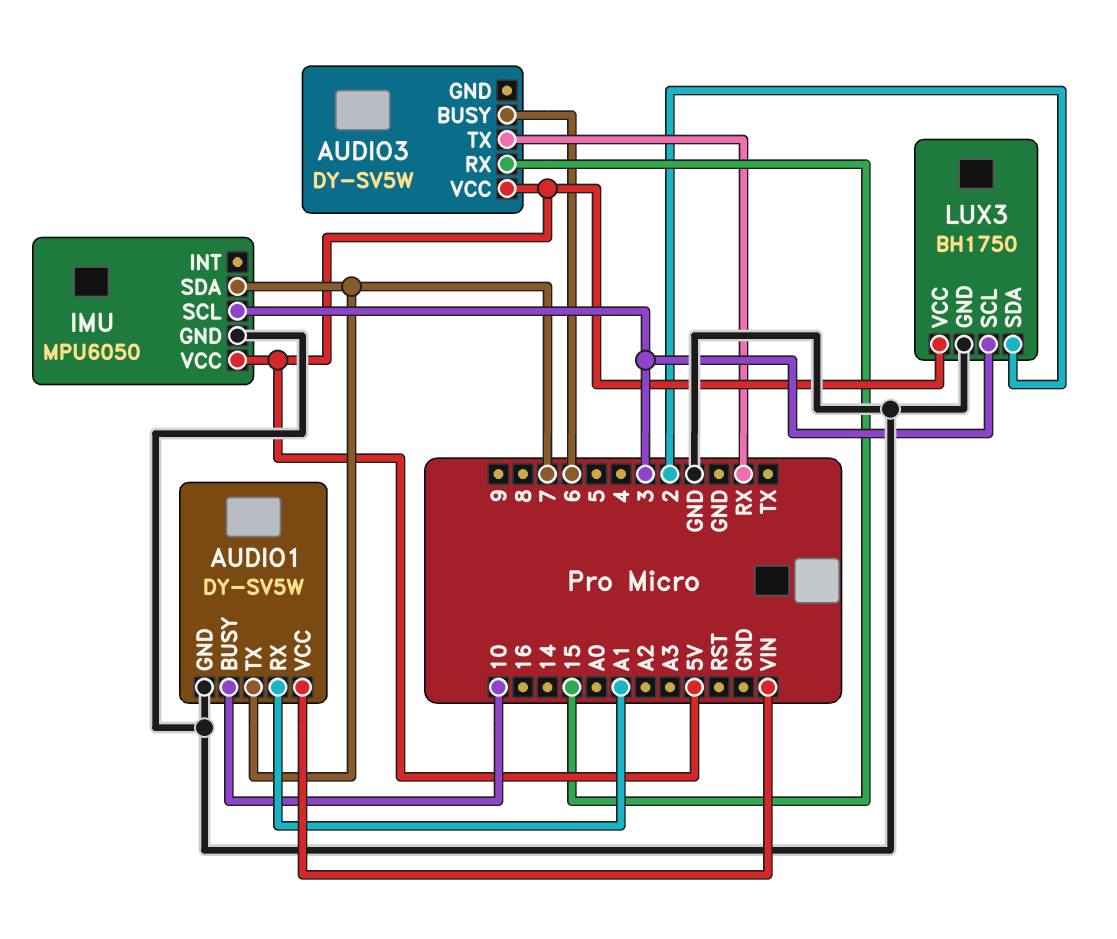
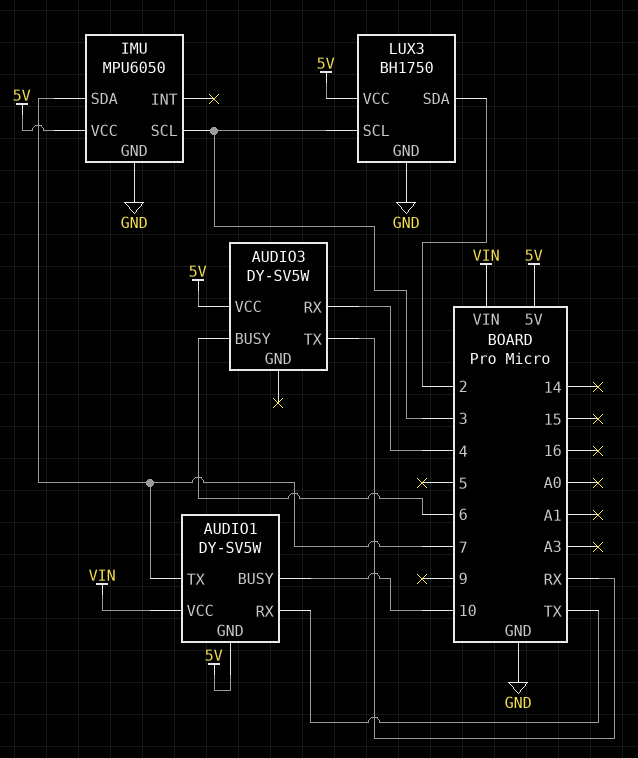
AUDIO1 pin GND: GND -> 5V
AUDIO1 pin RX: A1 -> TX
AUDIO3 pin RX: 15 -> 4

